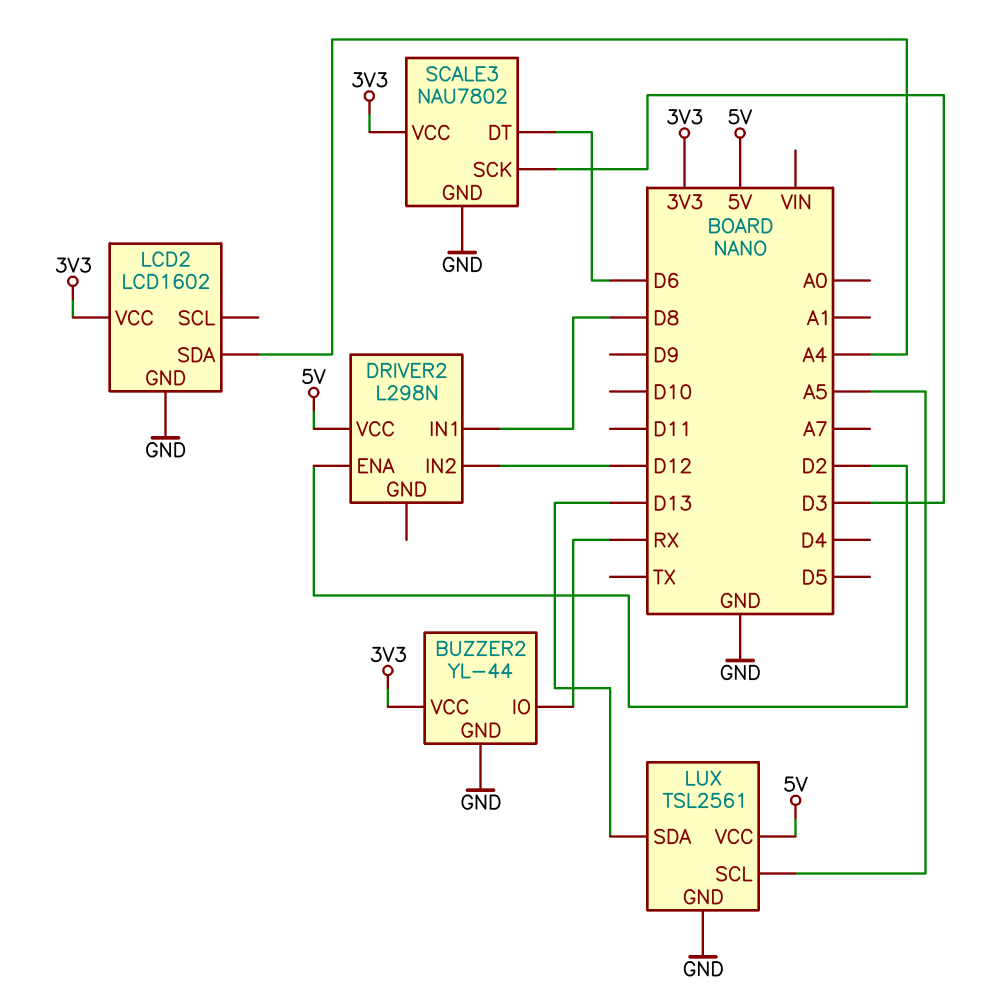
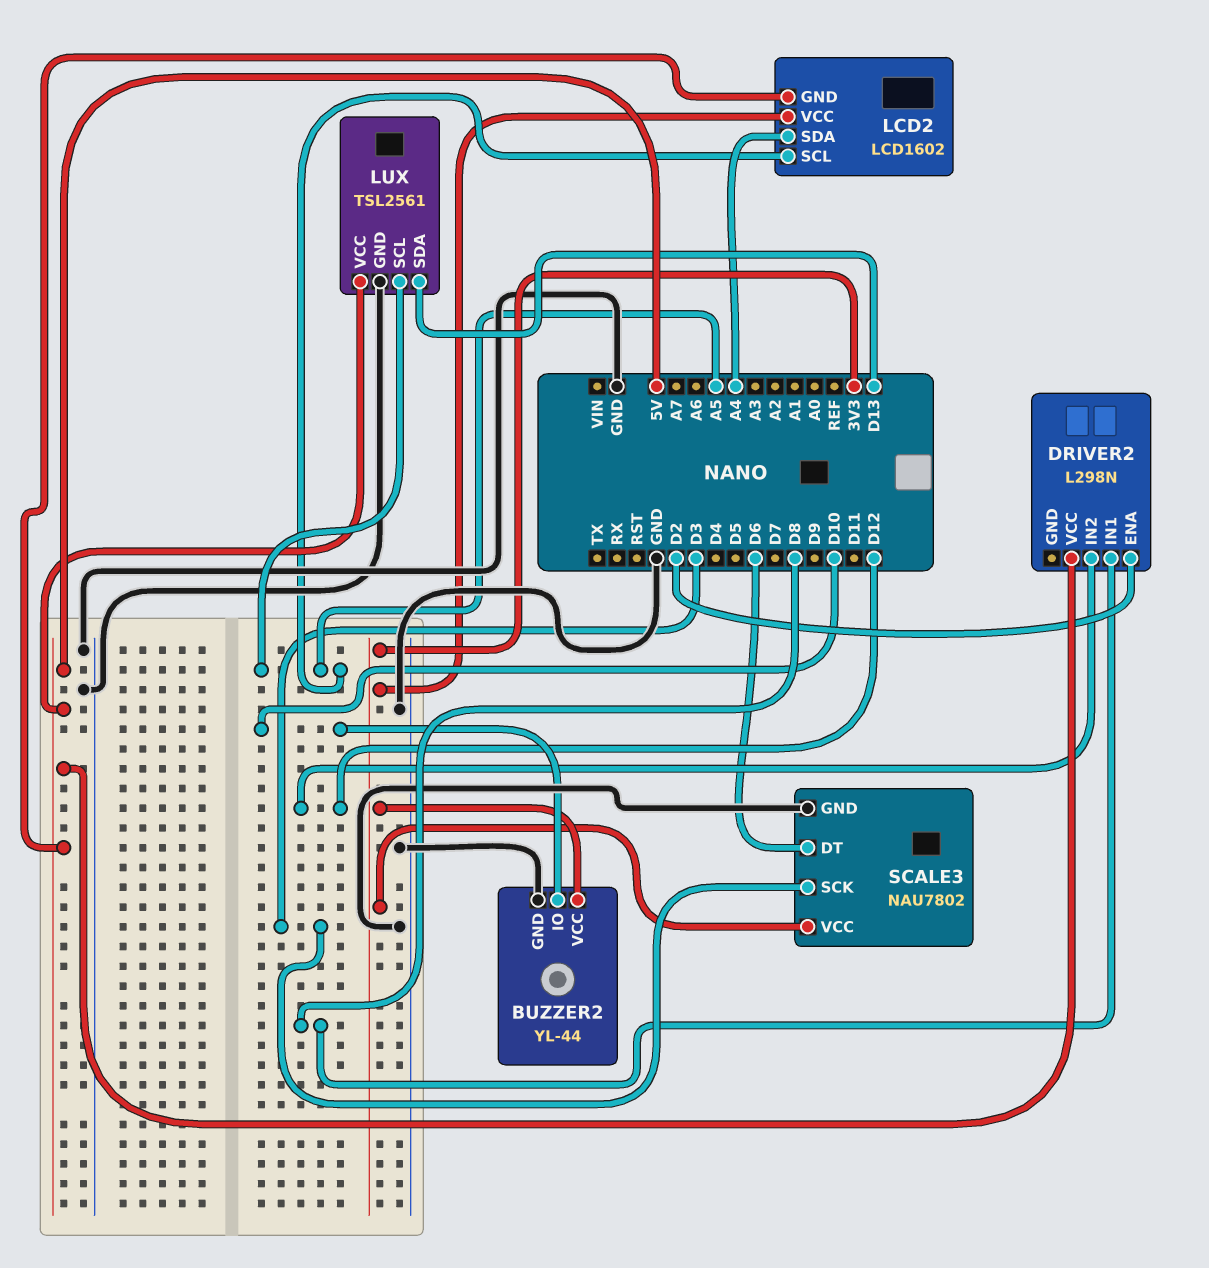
BUZZER2 pin IO: RX -> D10
LCD2 pin GND: GND -> 5V
LCD2 pin SCL: none -> A5

